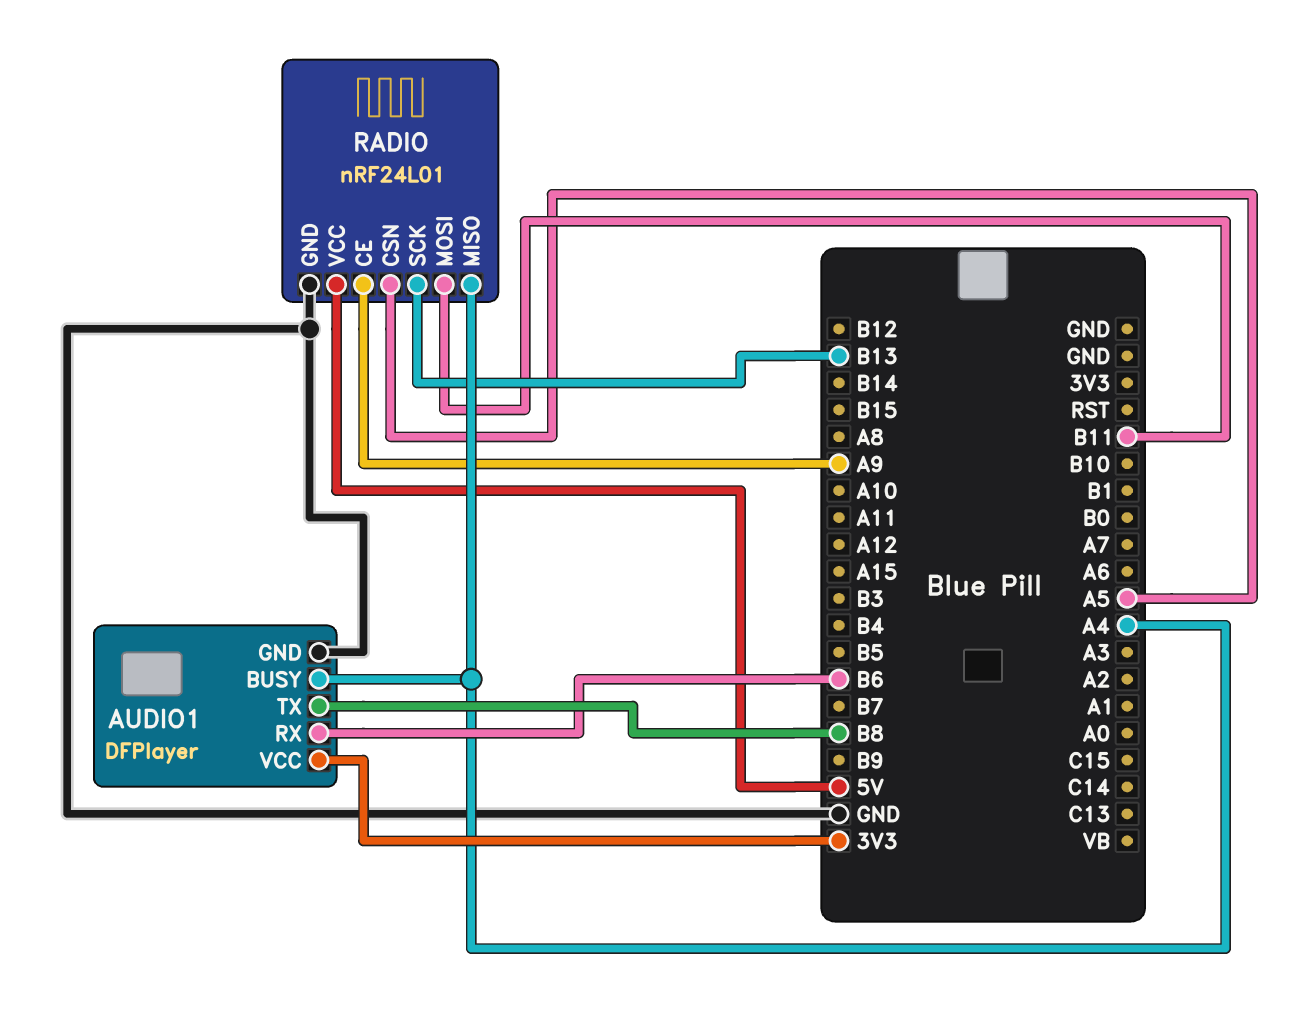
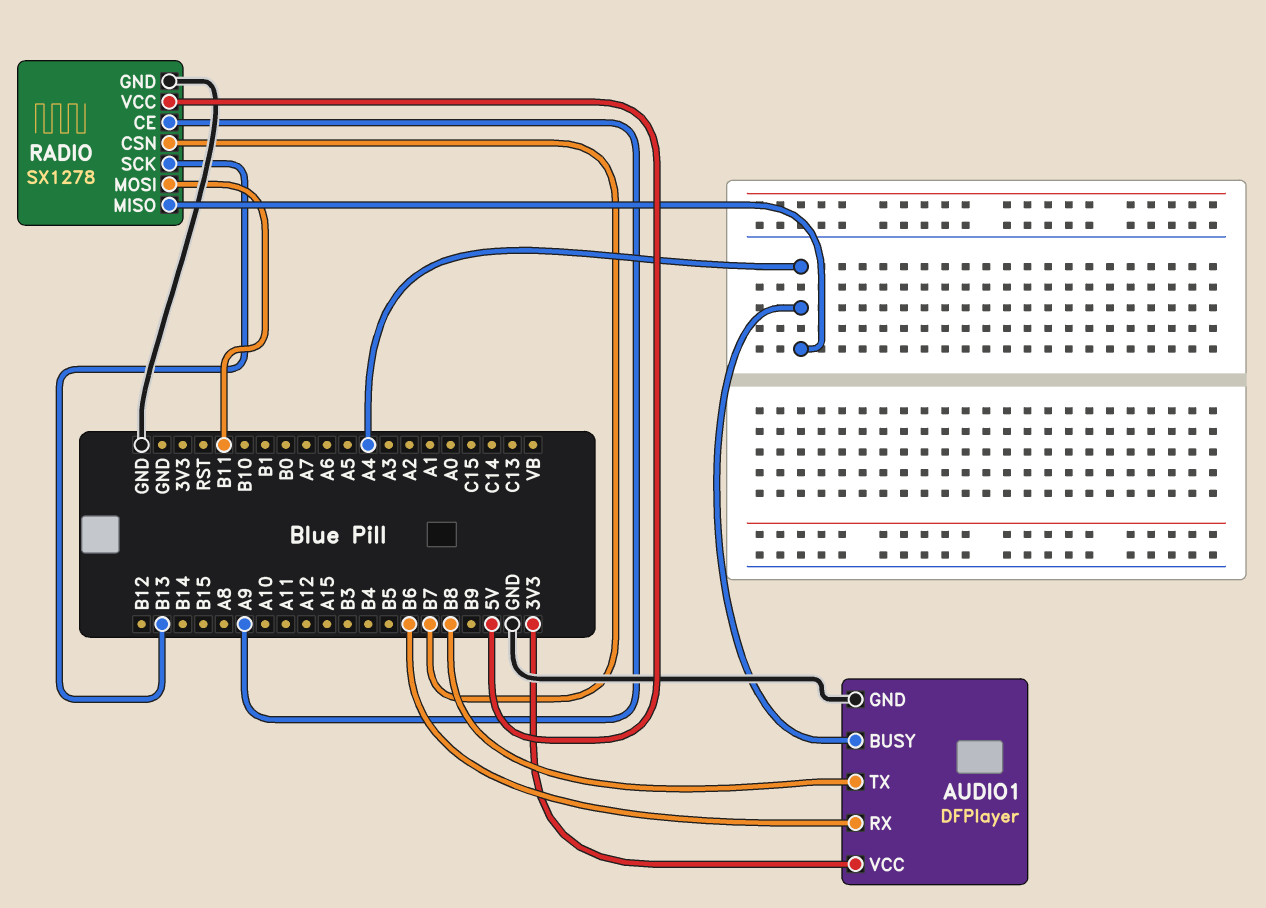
RADIO: nRF24L01 -> SX1278
RADIO pin CSN: A5 -> B7

